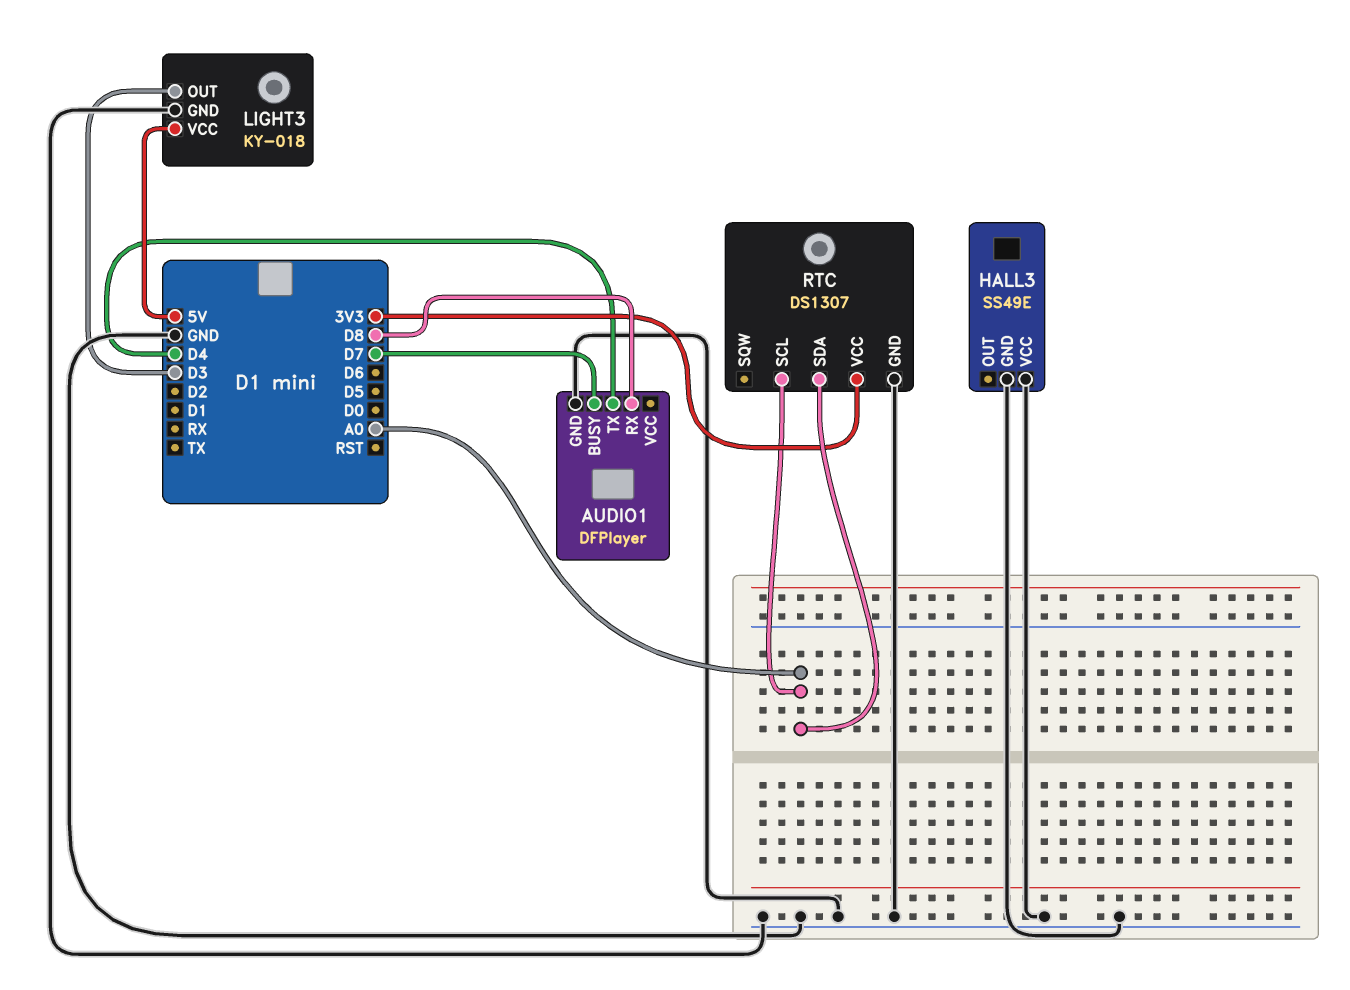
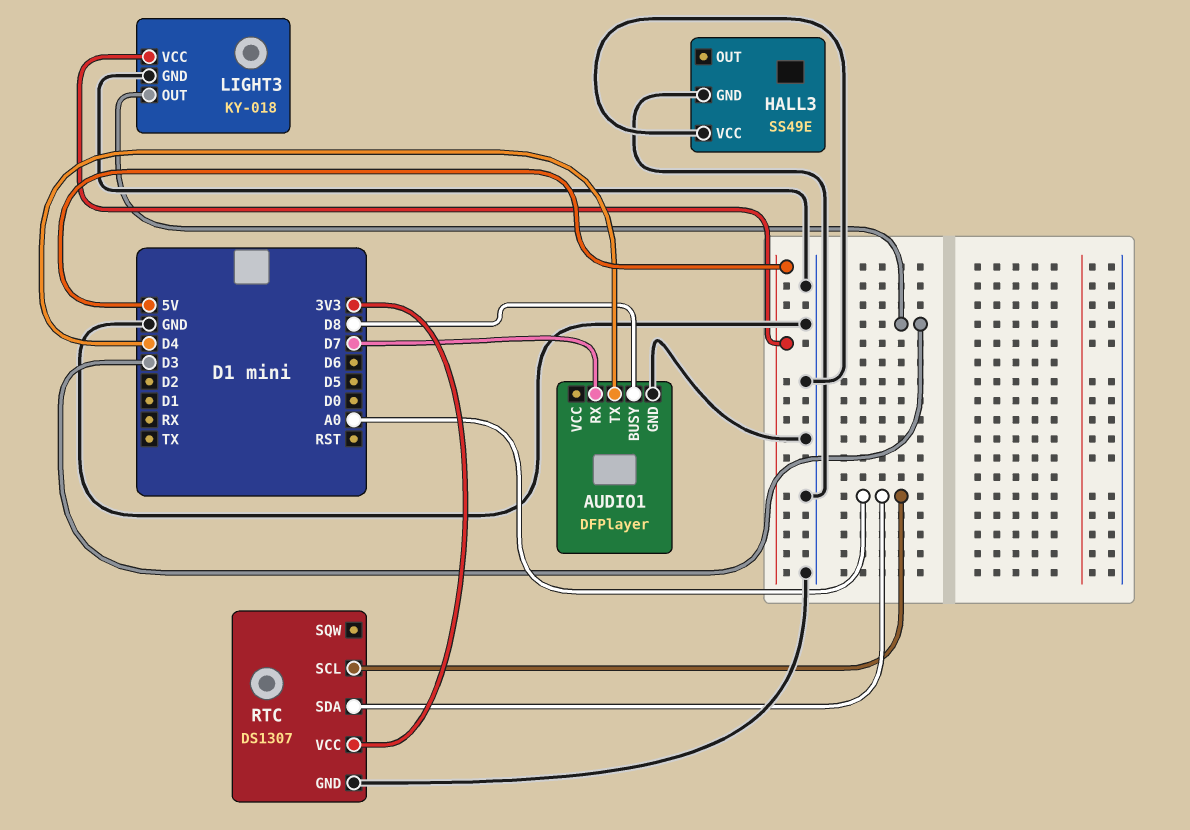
AUDIO1 pin BUSY: D7 -> D8
AUDIO1 pin RX: D8 -> D7

